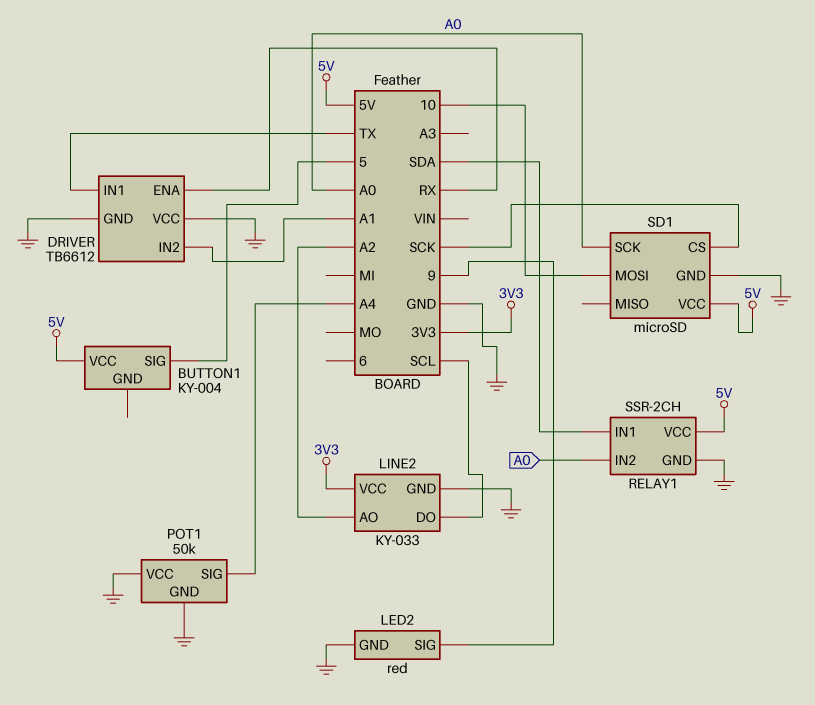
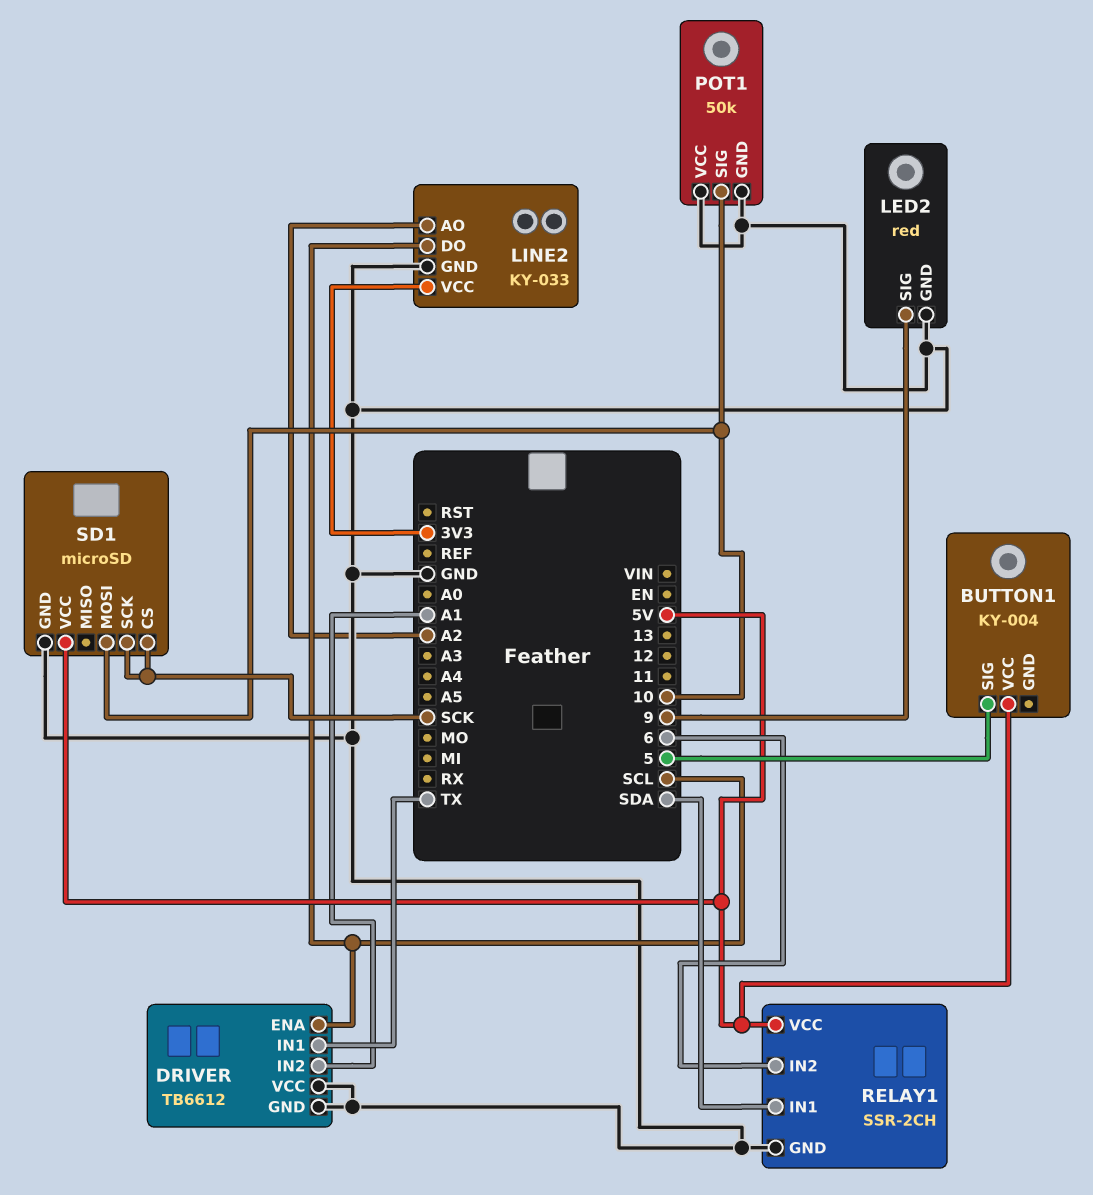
DRIVER pin ENA: RX -> SCL
POT1 pin SIG: A4 -> 10
RELAY1 pin IN2: A0 -> 6
SD1 pin SCK: A0 -> SCK

